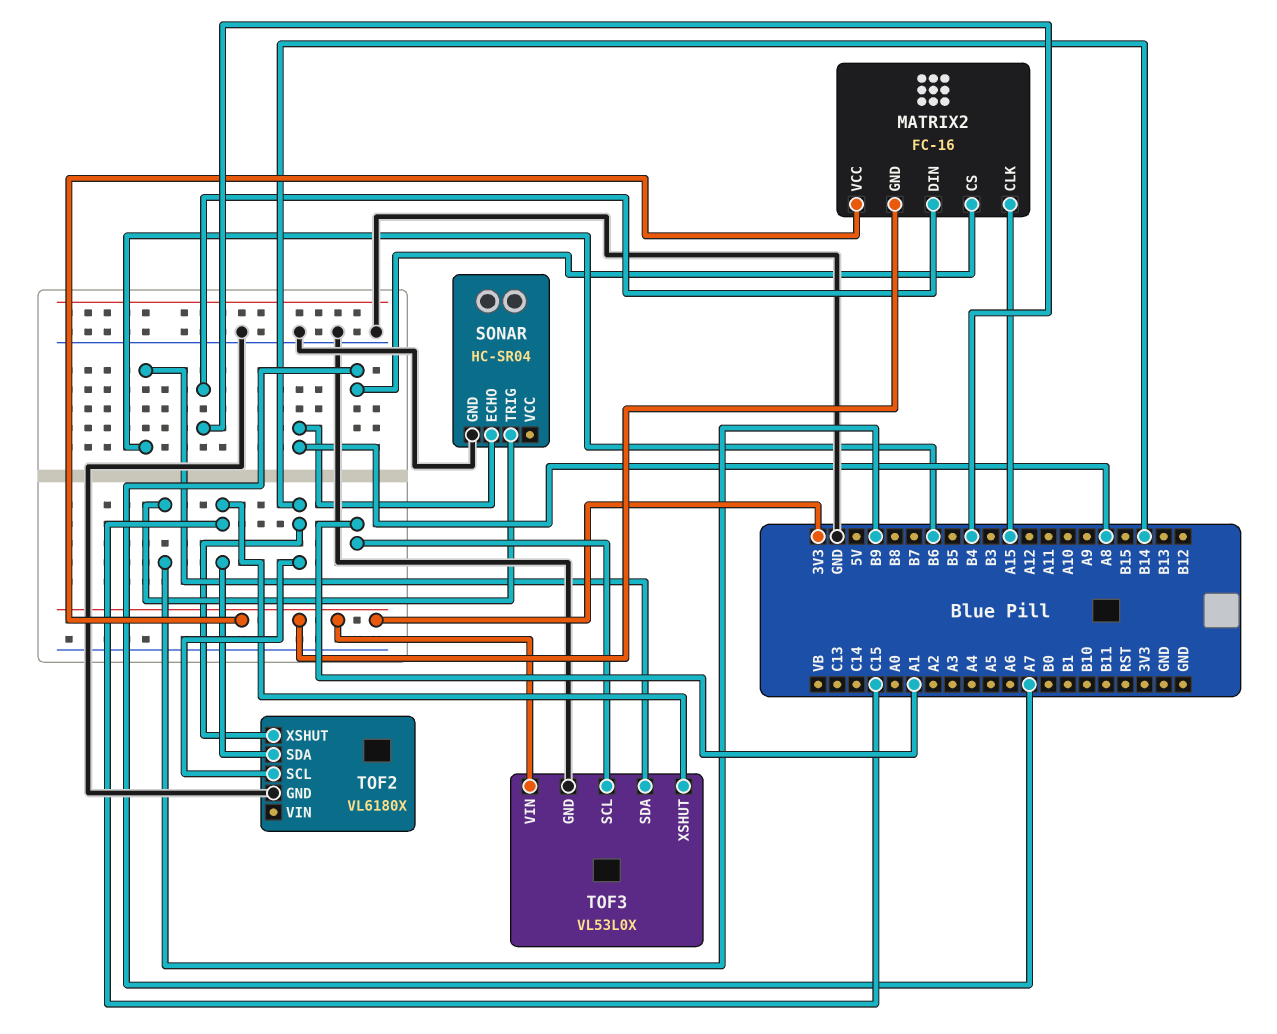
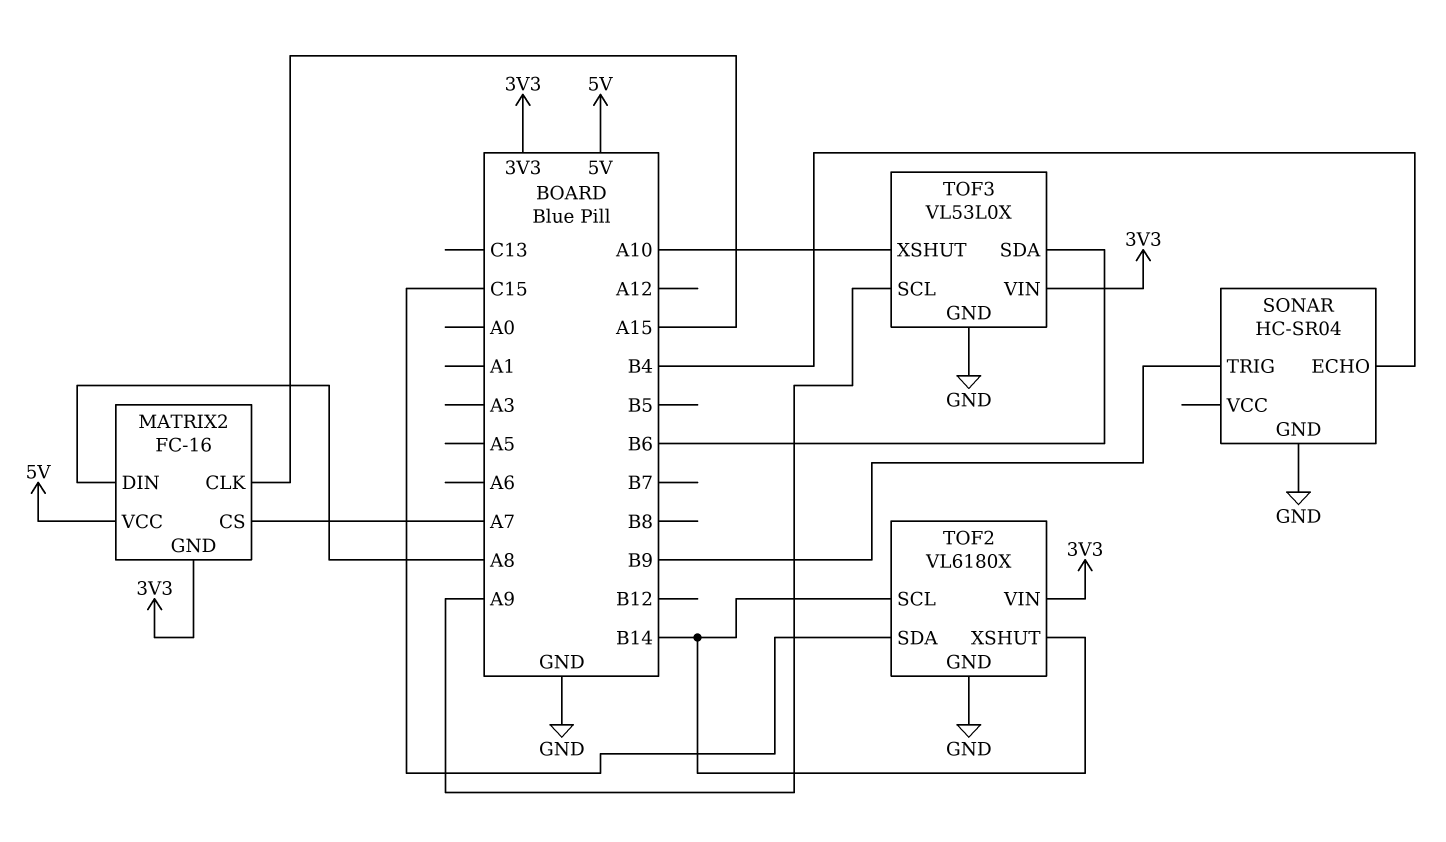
MATRIX2 pin DIN: B4 -> A8
MATRIX2 pin VCC: 3V3 -> 5V
SONAR pin ECHO: A8 -> B4
TOF2 pin VIN: none -> 3V3
TOF3 pin SCL: A1 -> A9
TOF3 pin XSHUT: C15 -> A10

